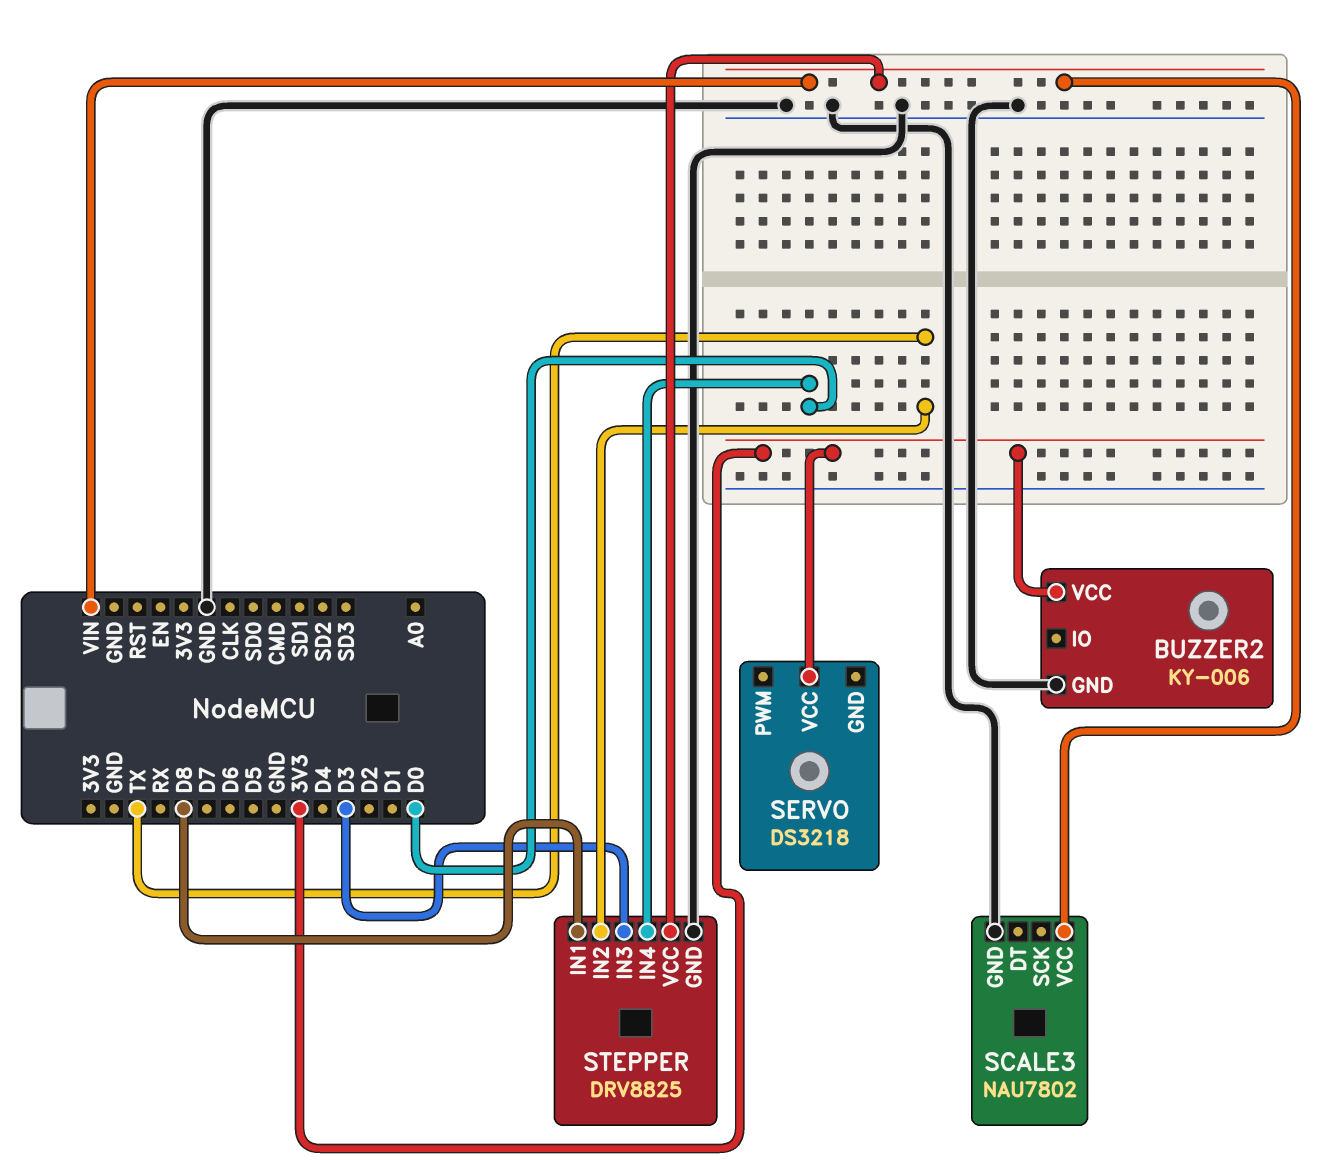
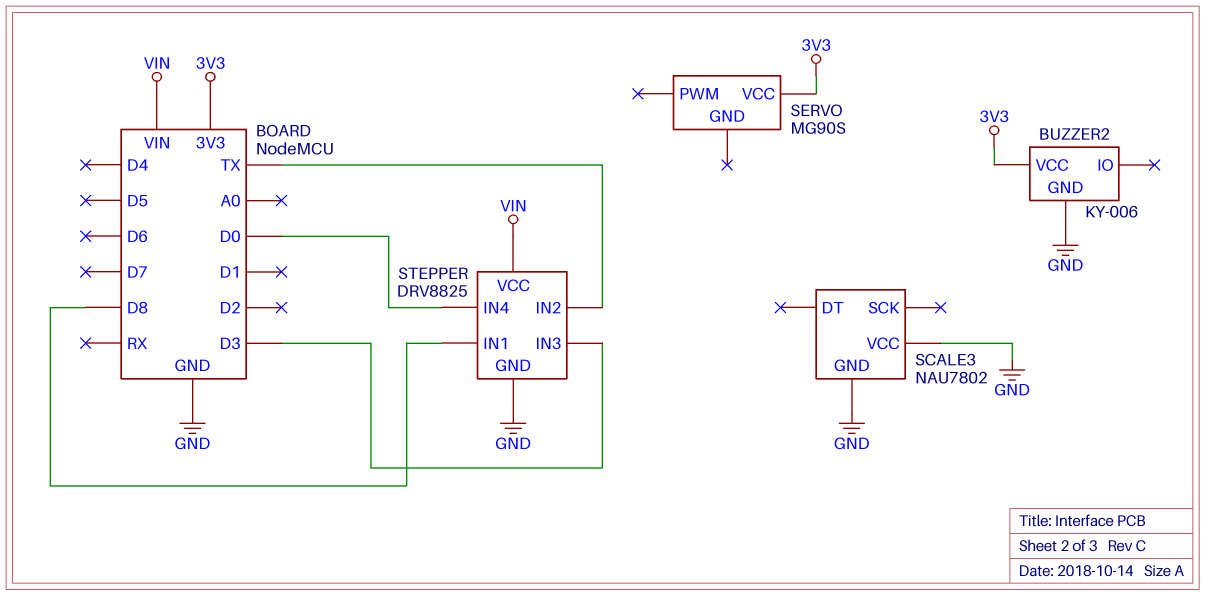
SCALE3 pin VCC: VIN -> GND
SERVO: DS3218 -> MG90S

